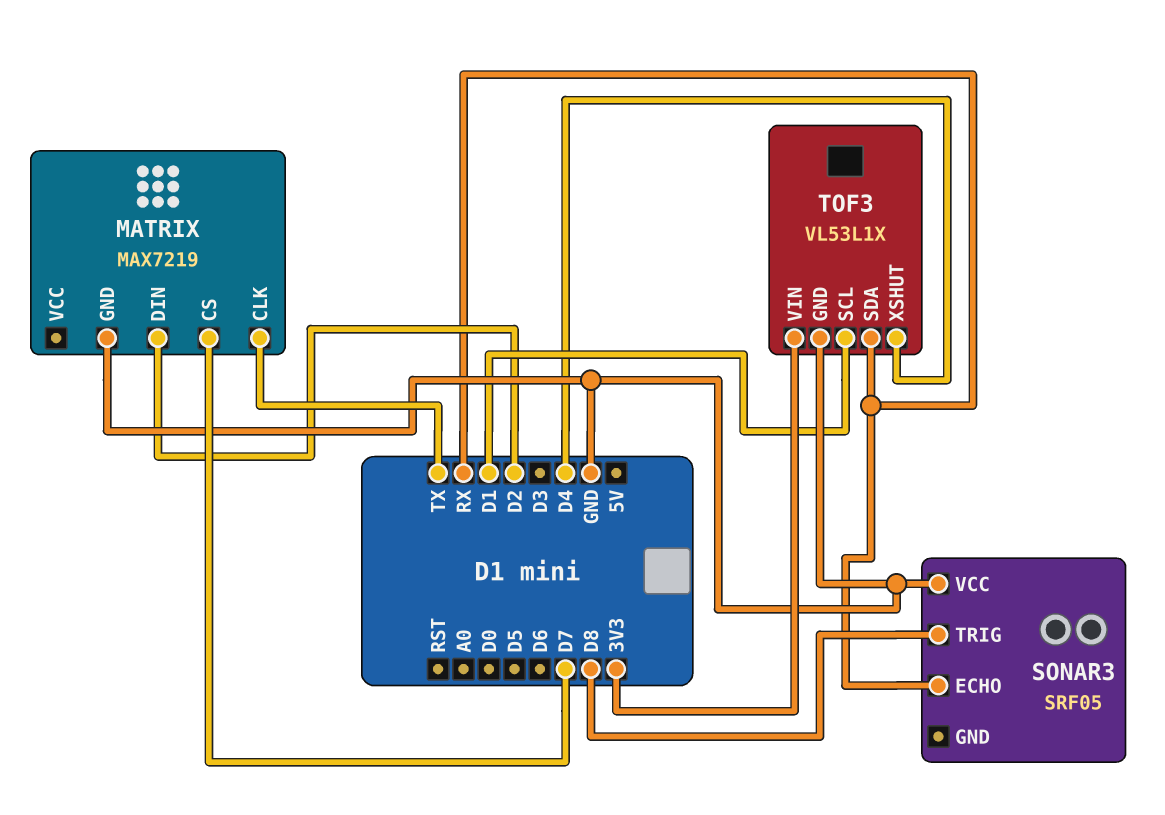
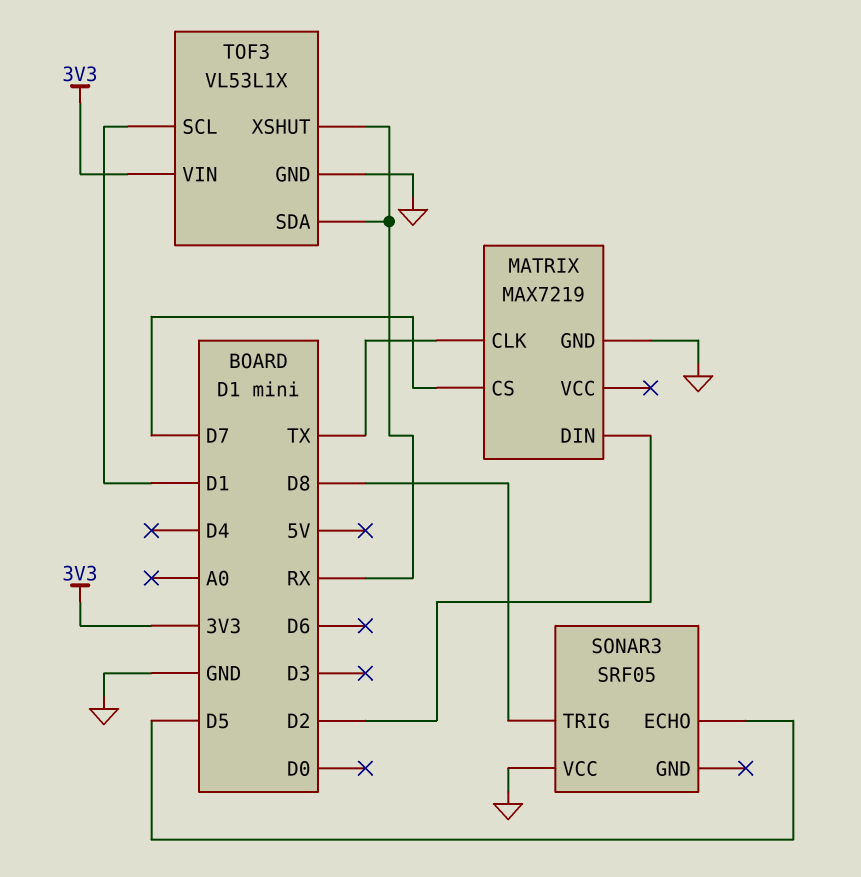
SONAR3 pin ECHO: RX -> D5
TOF3 pin XSHUT: D4 -> RX

